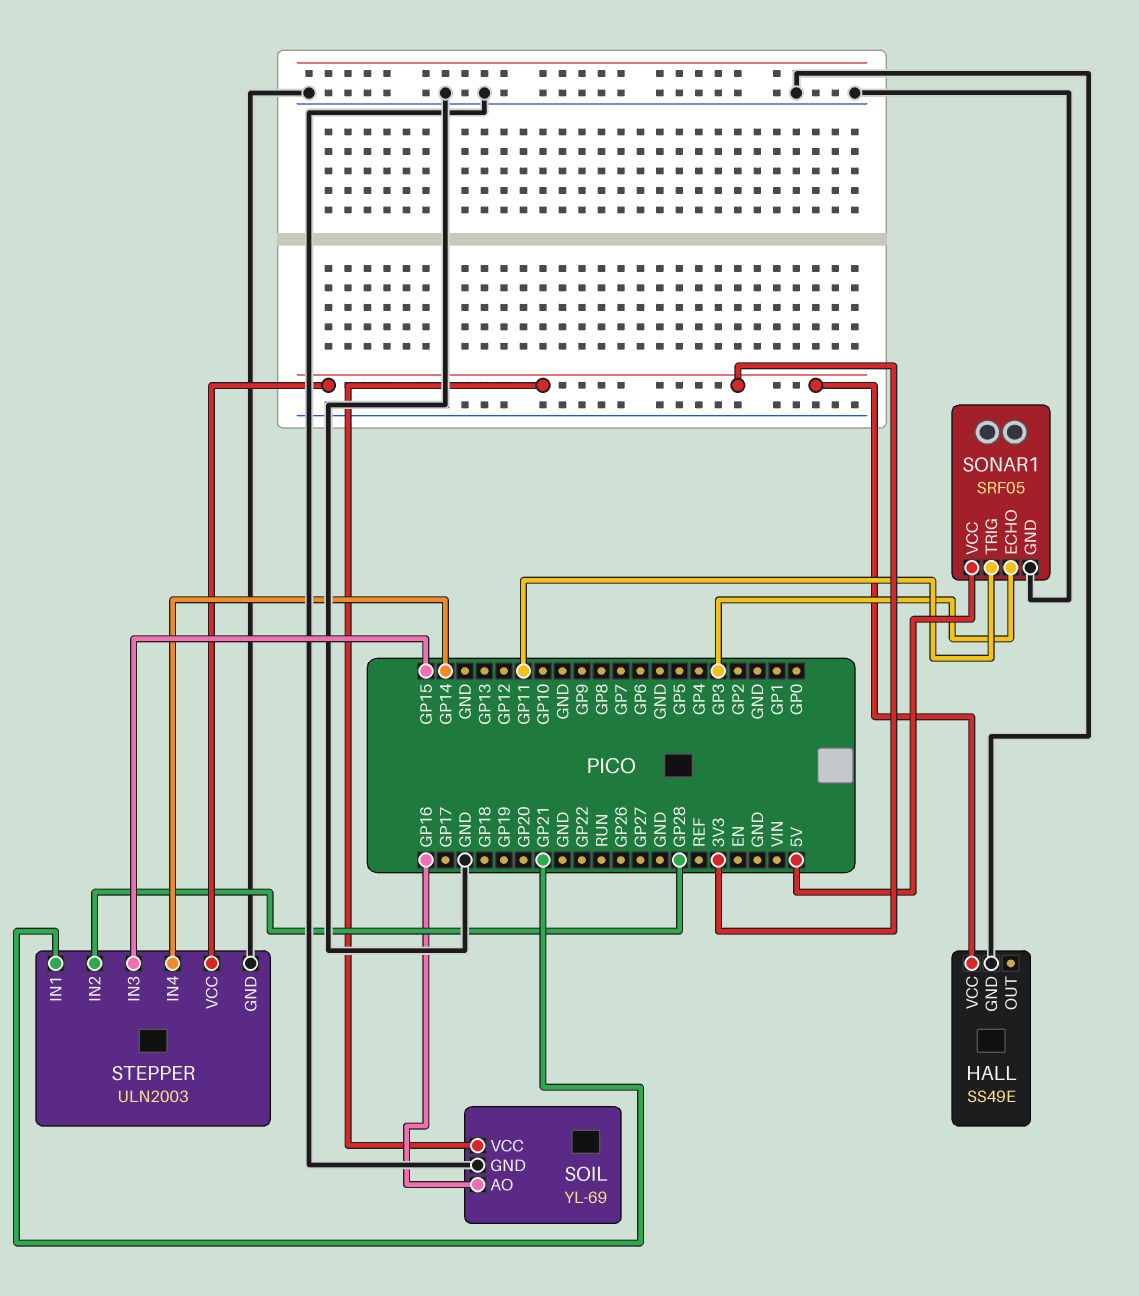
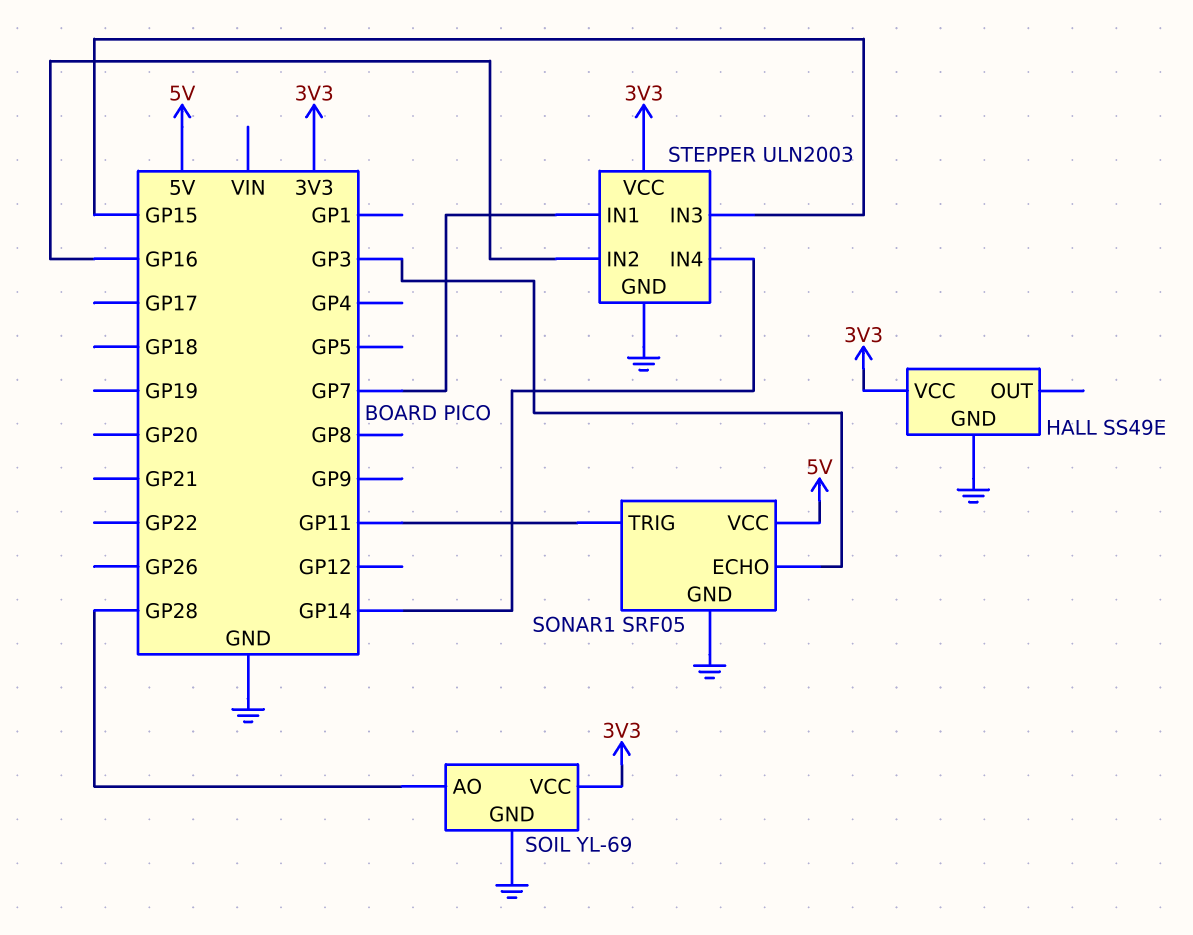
SOIL pin AO: GP16 -> GP28
STEPPER pin IN1: GP21 -> GP7
STEPPER pin IN2: GP28 -> GP16

